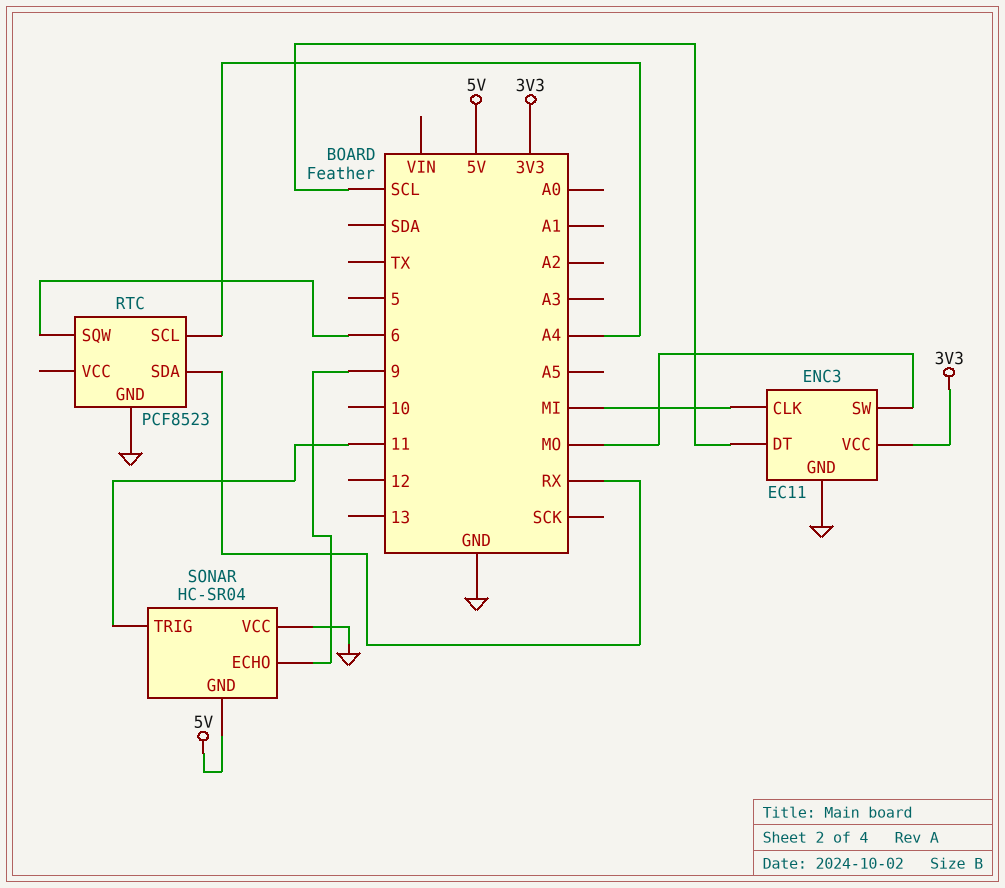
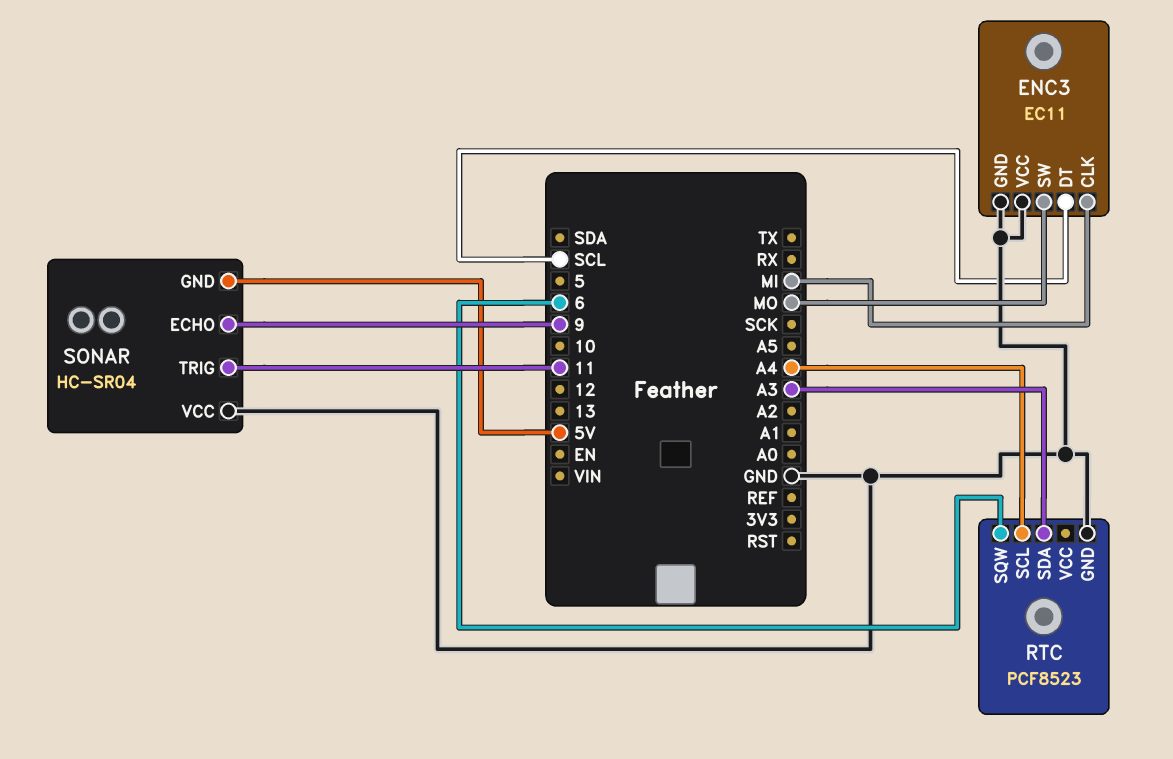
ENC3 pin VCC: 3V3 -> GND
RTC pin SDA: RX -> A3

